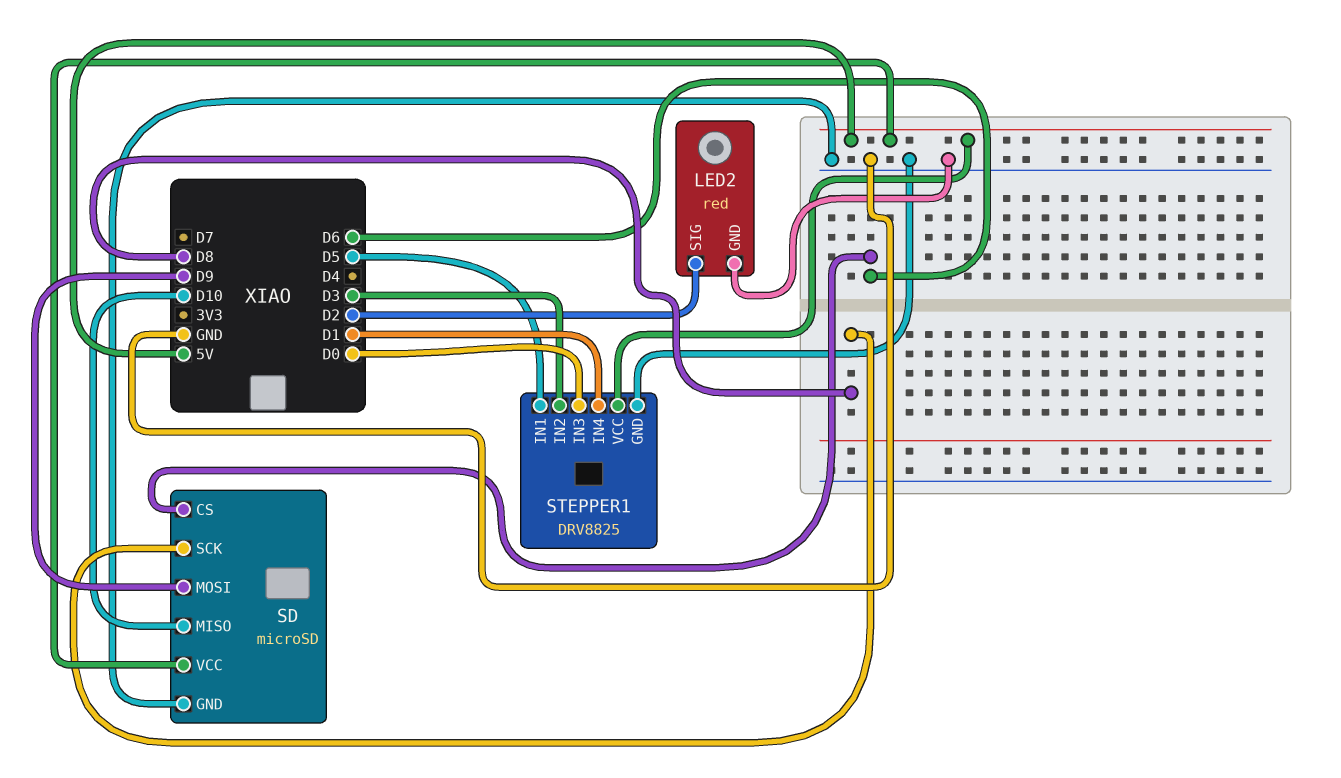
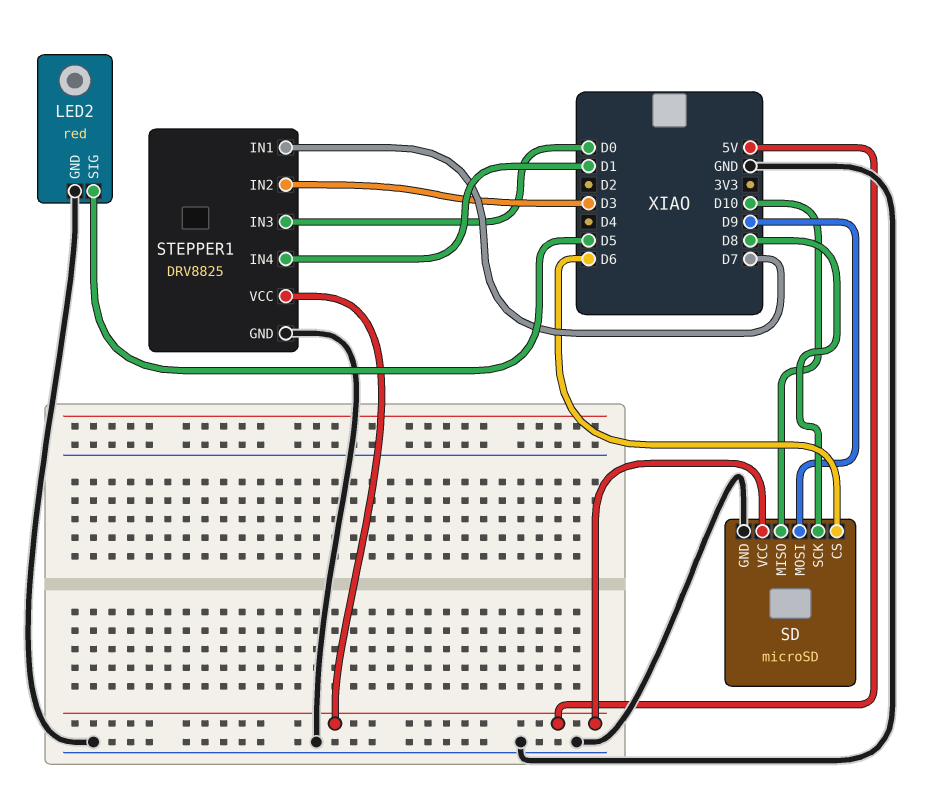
LED2 pin SIG: D2 -> D5
STEPPER1 pin IN1: D5 -> D7

